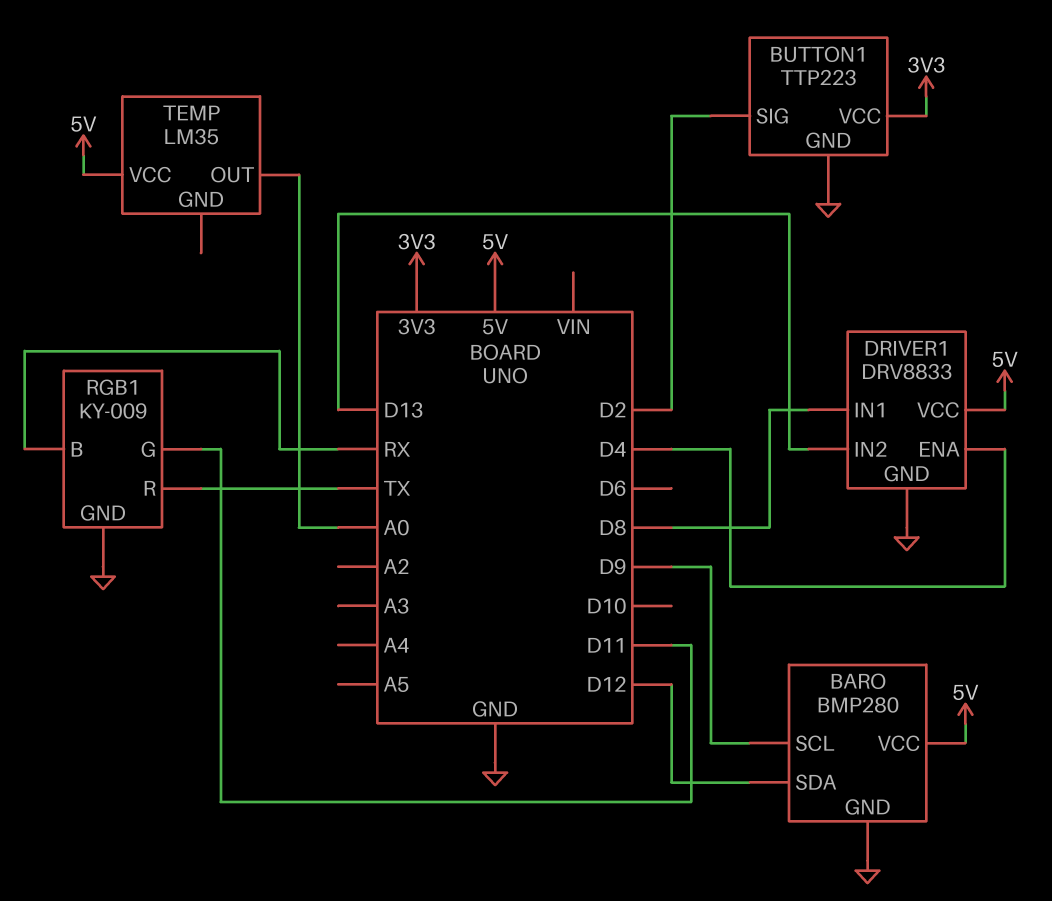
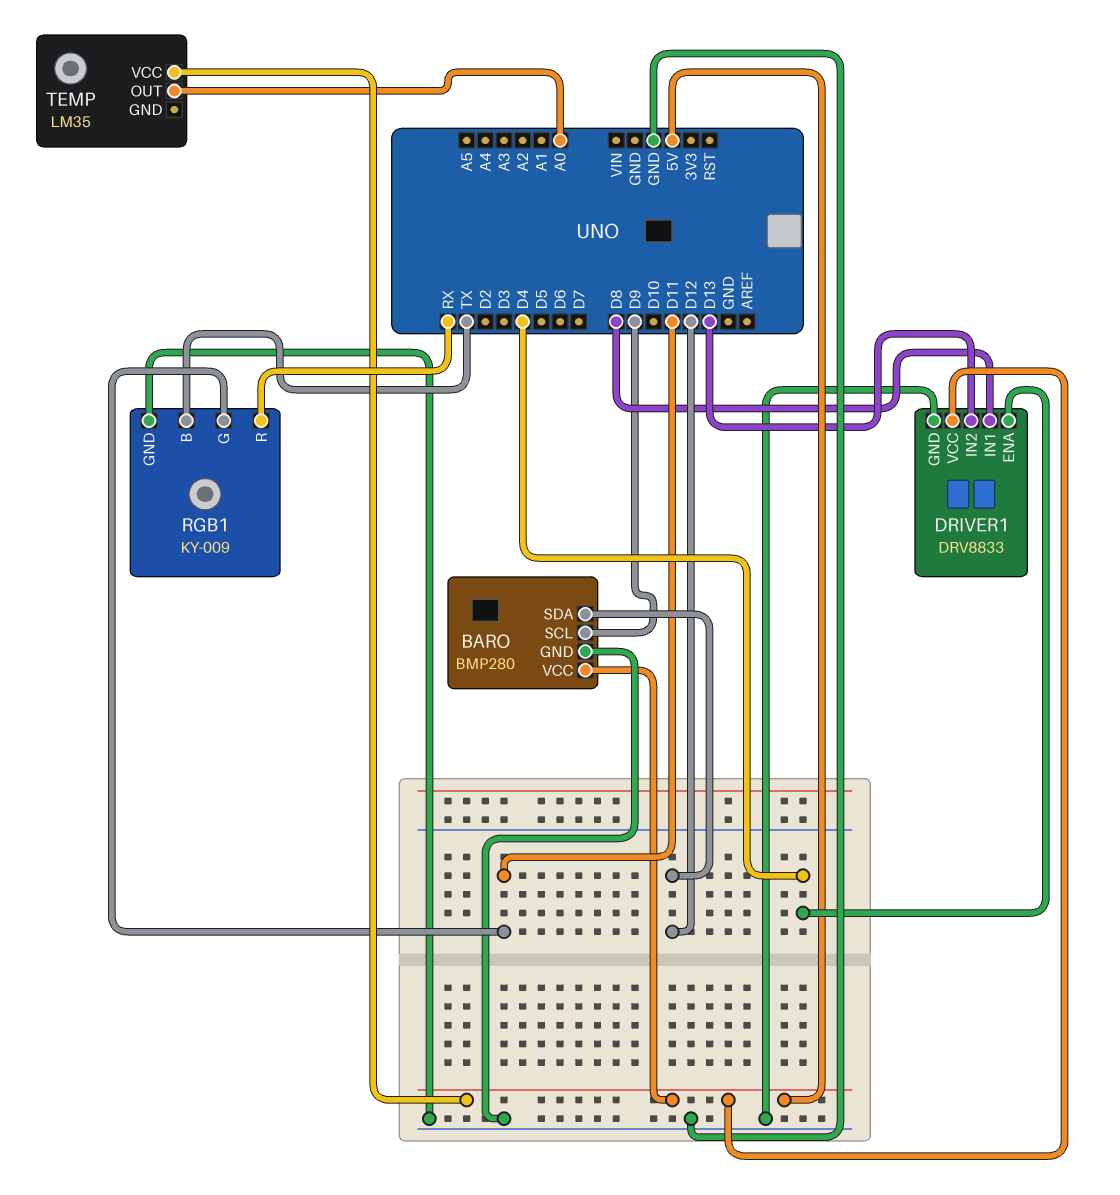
BUTTON1: TTP223 -> none
BUTTON1 pin GND: GND -> none
BUTTON1 pin SIG: D2 -> none
BUTTON1 pin VCC: 3V3 -> none
RGB1 pin B: RX -> TX
RGB1 pin R: TX -> RX

